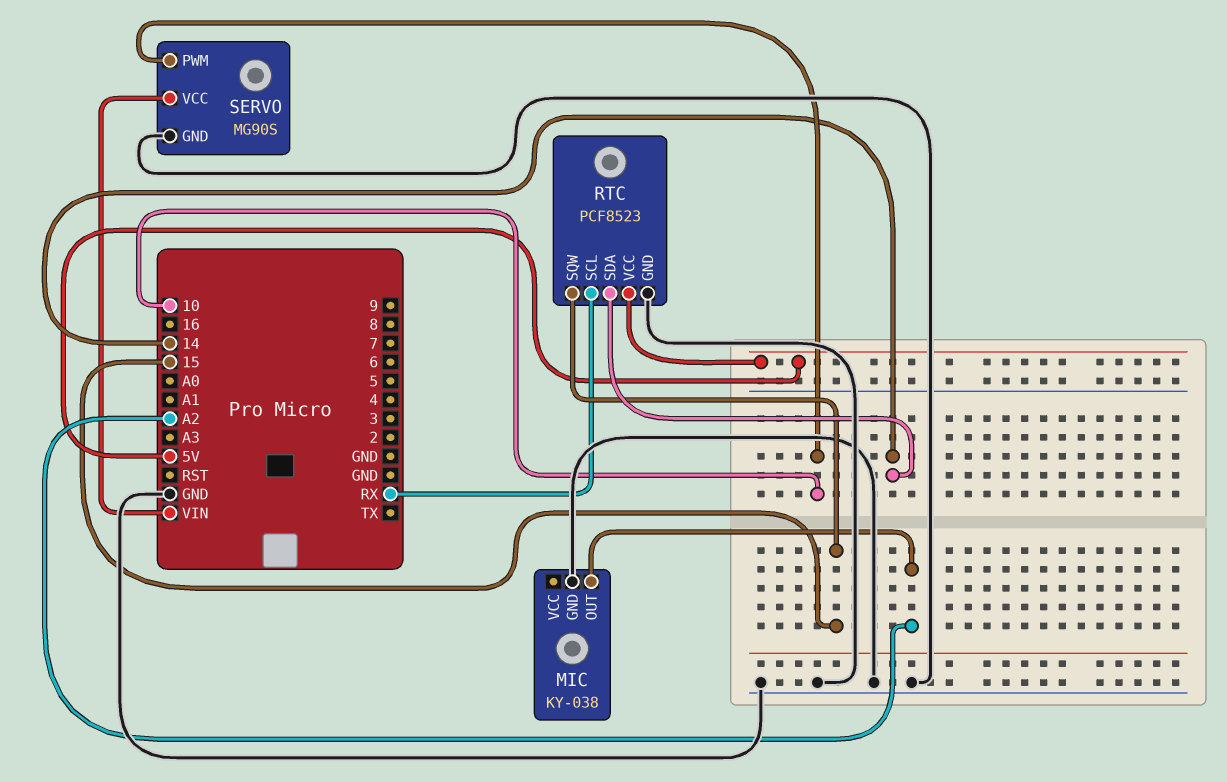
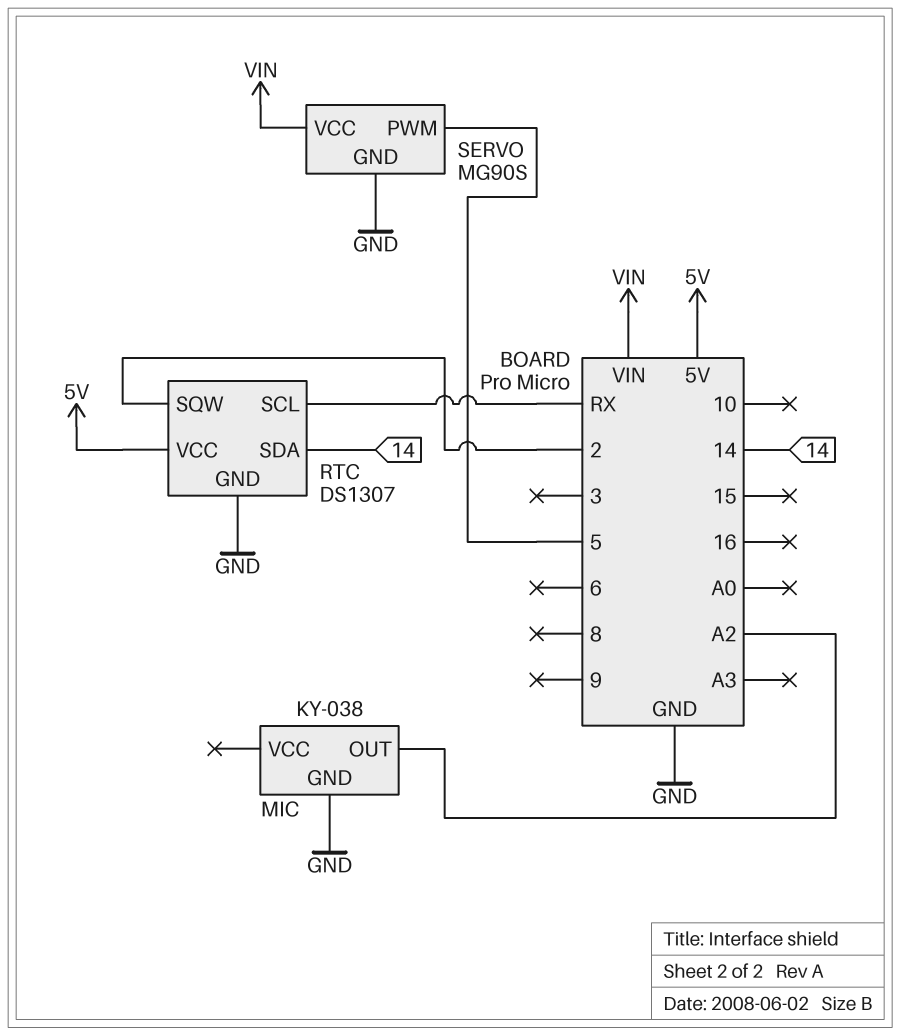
RTC: PCF8523 -> DS1307
RTC pin SQW: 15 -> 2
SERVO pin PWM: 10 -> 5

